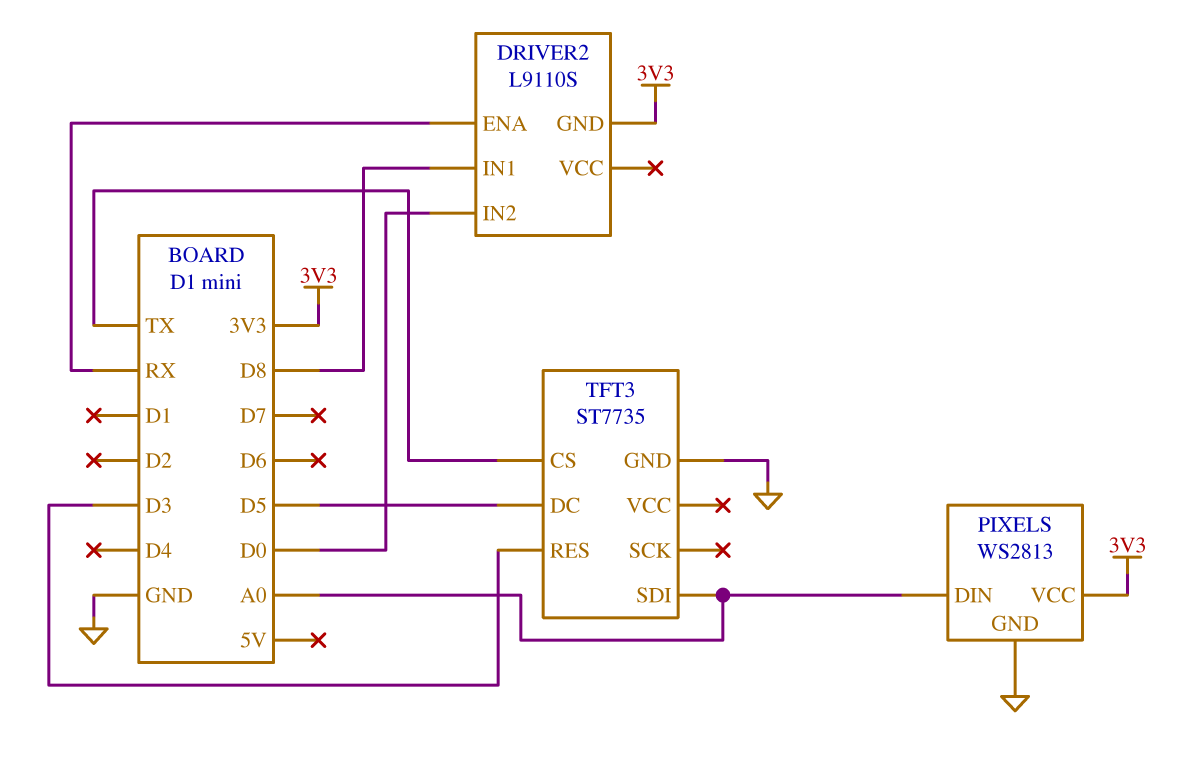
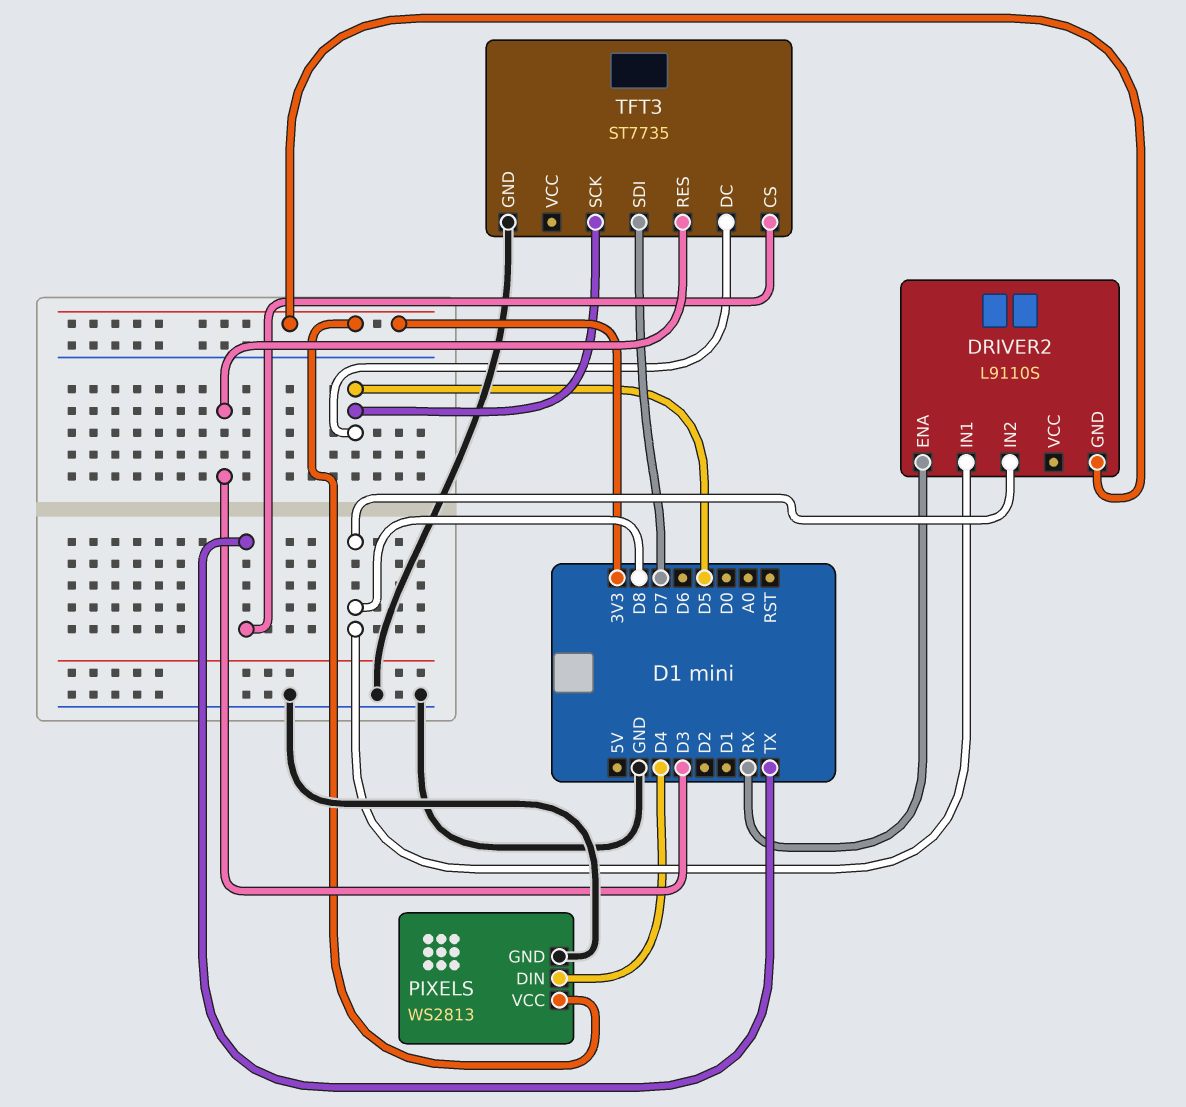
DRIVER2 pin IN2: D0 -> D8
PIXELS pin DIN: A0 -> D4
TFT3 pin SCK: none -> D5
TFT3 pin SDI: A0 -> D7

